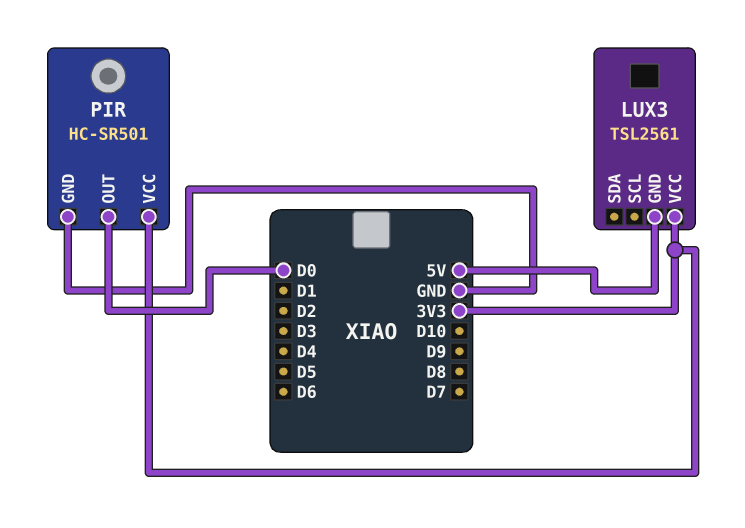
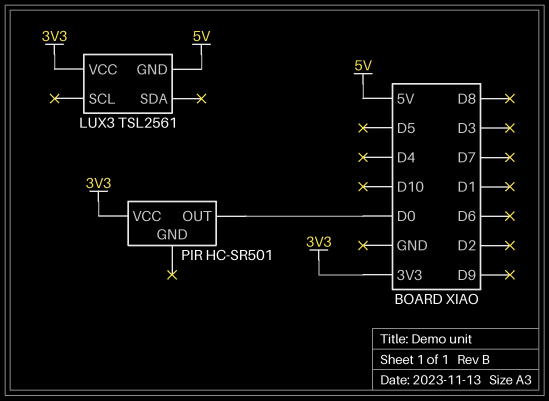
PIR pin GND: GND -> none

